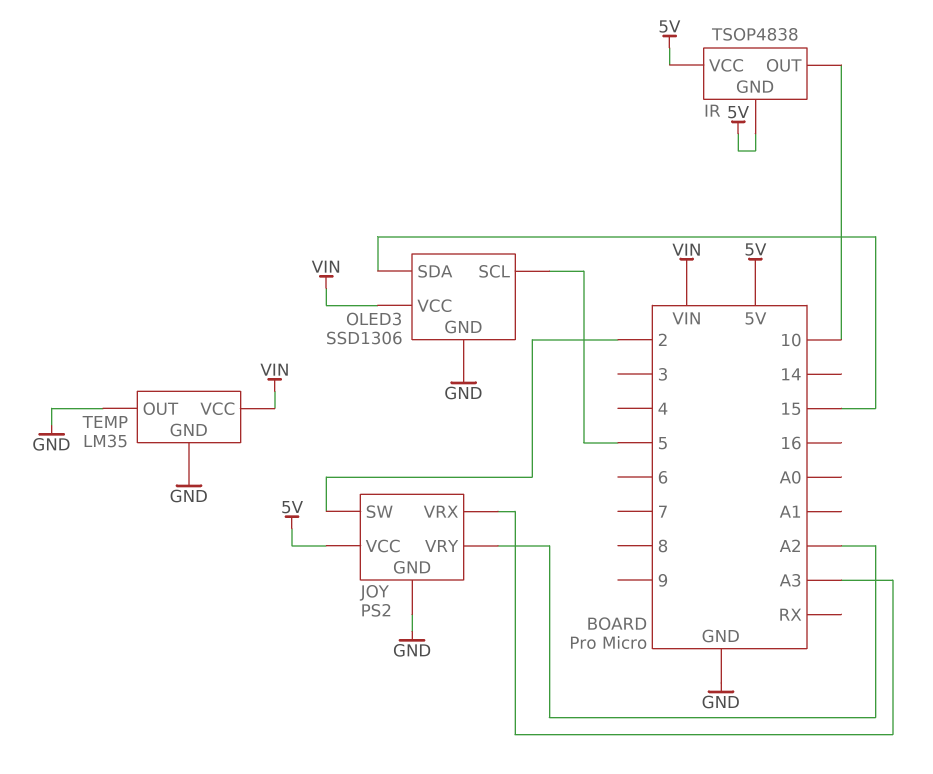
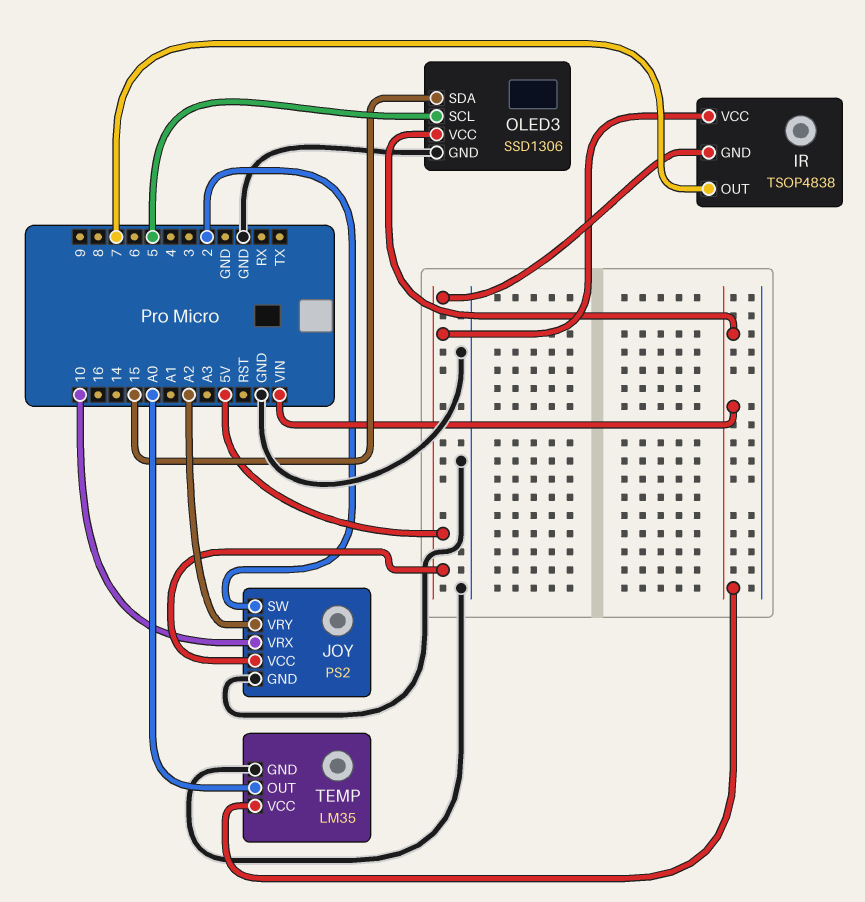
IR pin OUT: 10 -> 7
JOY pin VRX: A3 -> 10
TEMP pin OUT: GND -> A0

